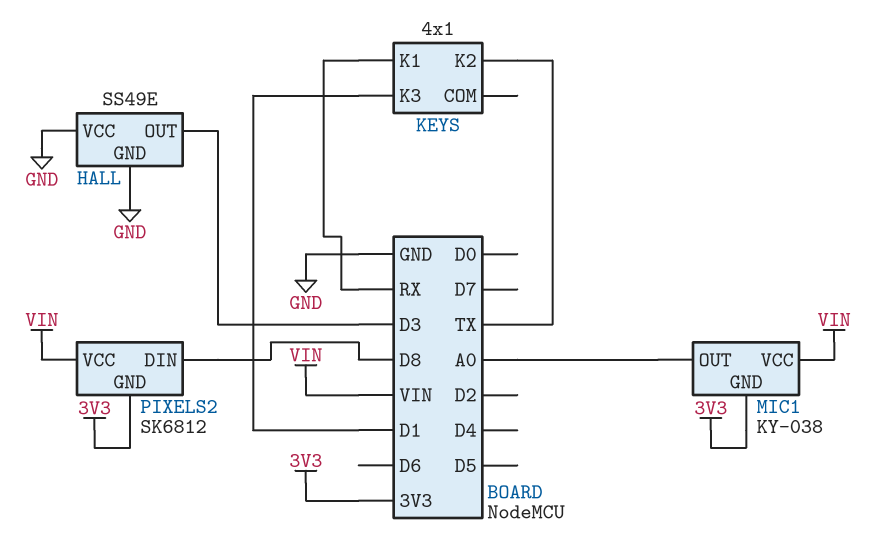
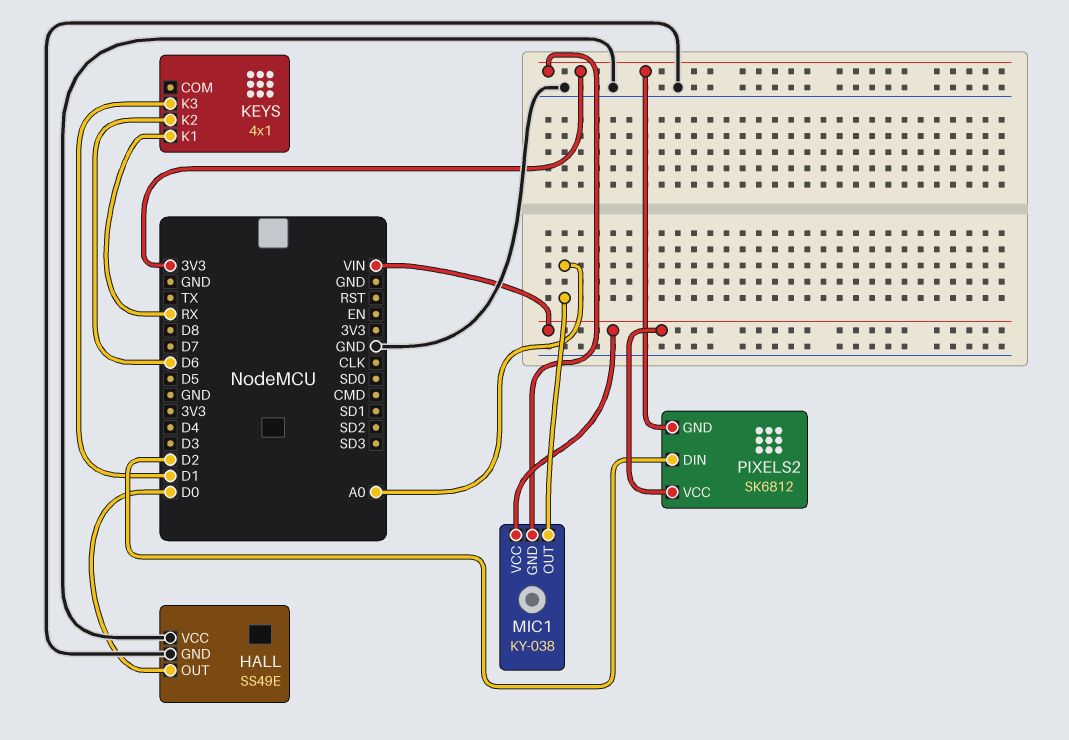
HALL pin OUT: D3 -> D0
KEYS pin K2: TX -> D6
PIXELS2 pin DIN: D8 -> D2

